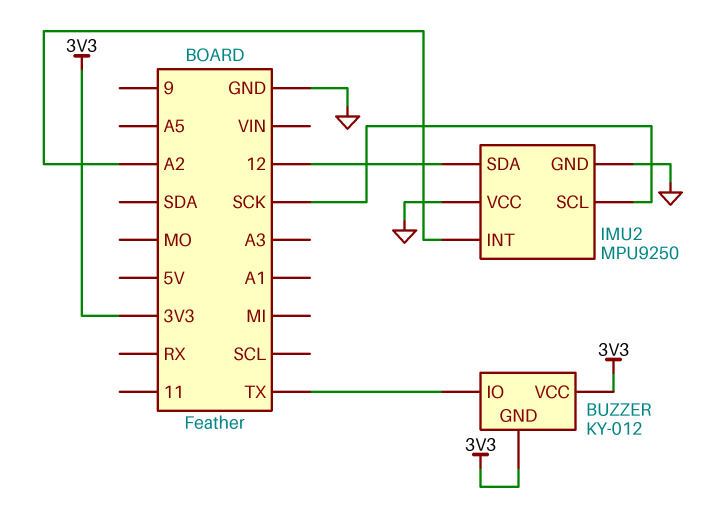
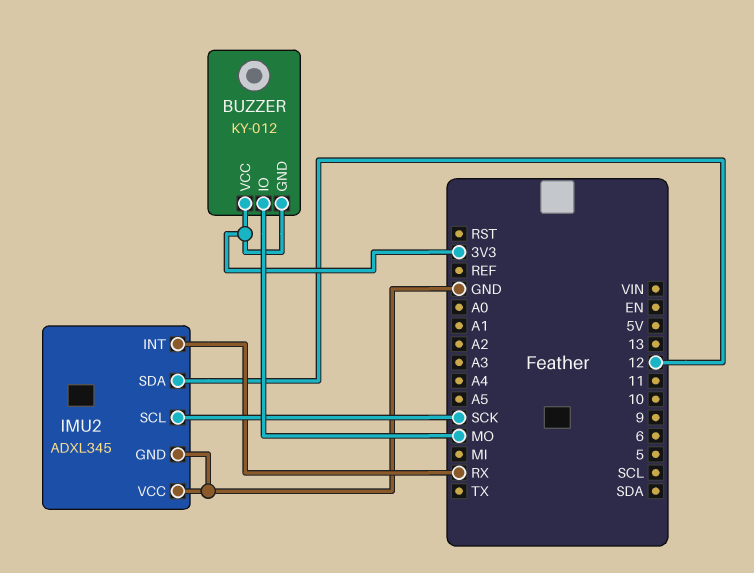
BUZZER pin IO: TX -> MO
IMU2: MPU9250 -> ADXL345
IMU2 pin INT: A2 -> RX

